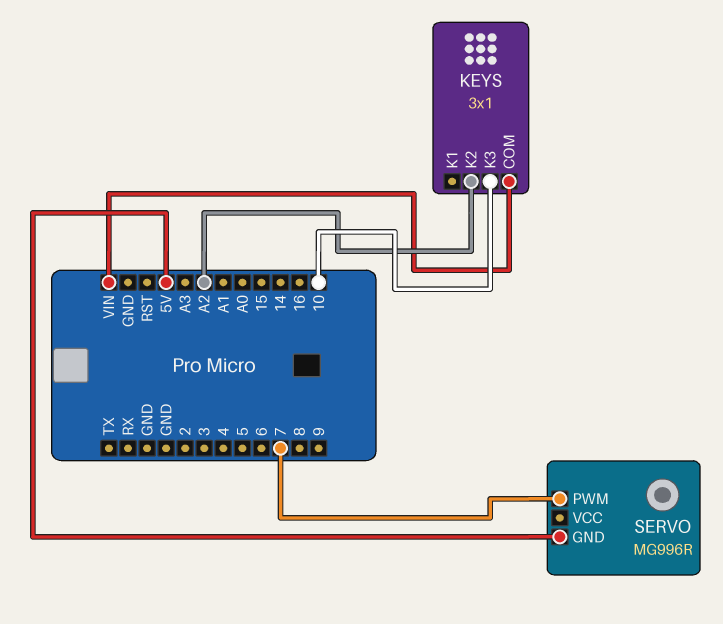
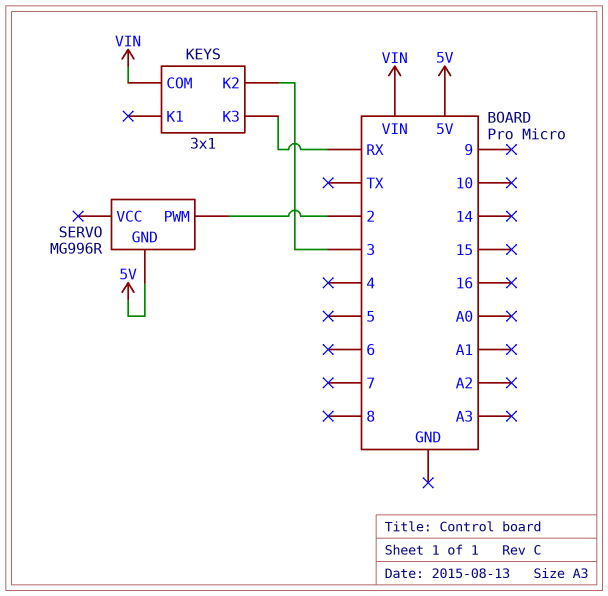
KEYS pin K2: A2 -> 3
KEYS pin K3: 10 -> RX
SERVO pin PWM: 7 -> 2

